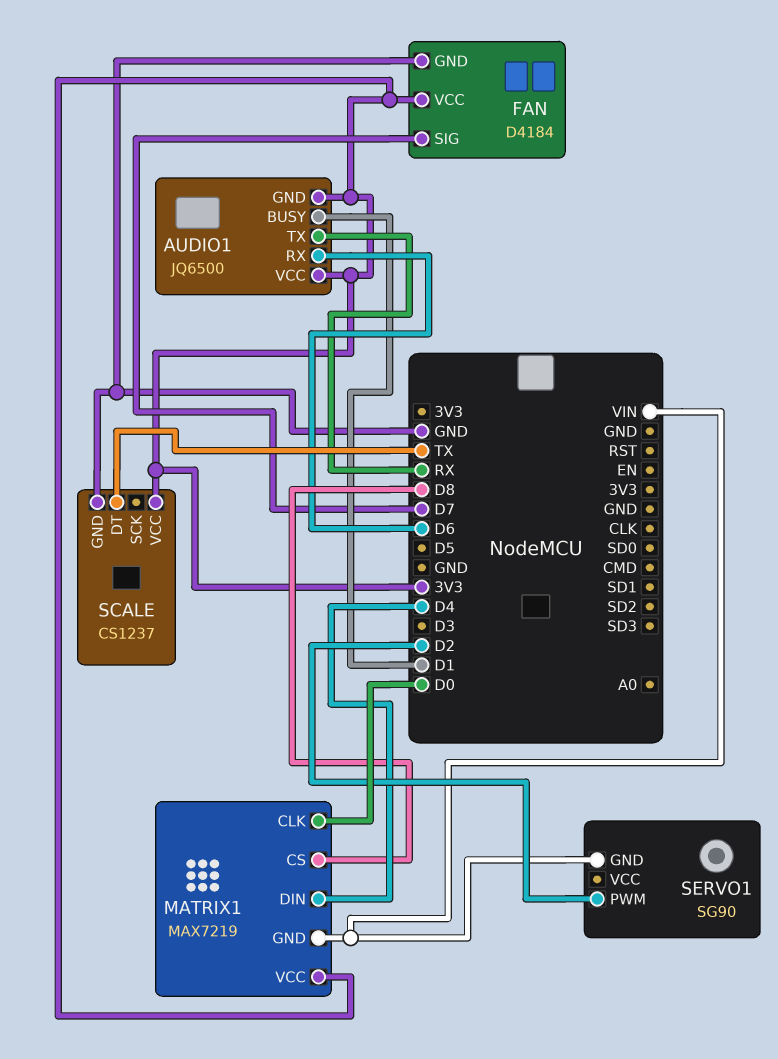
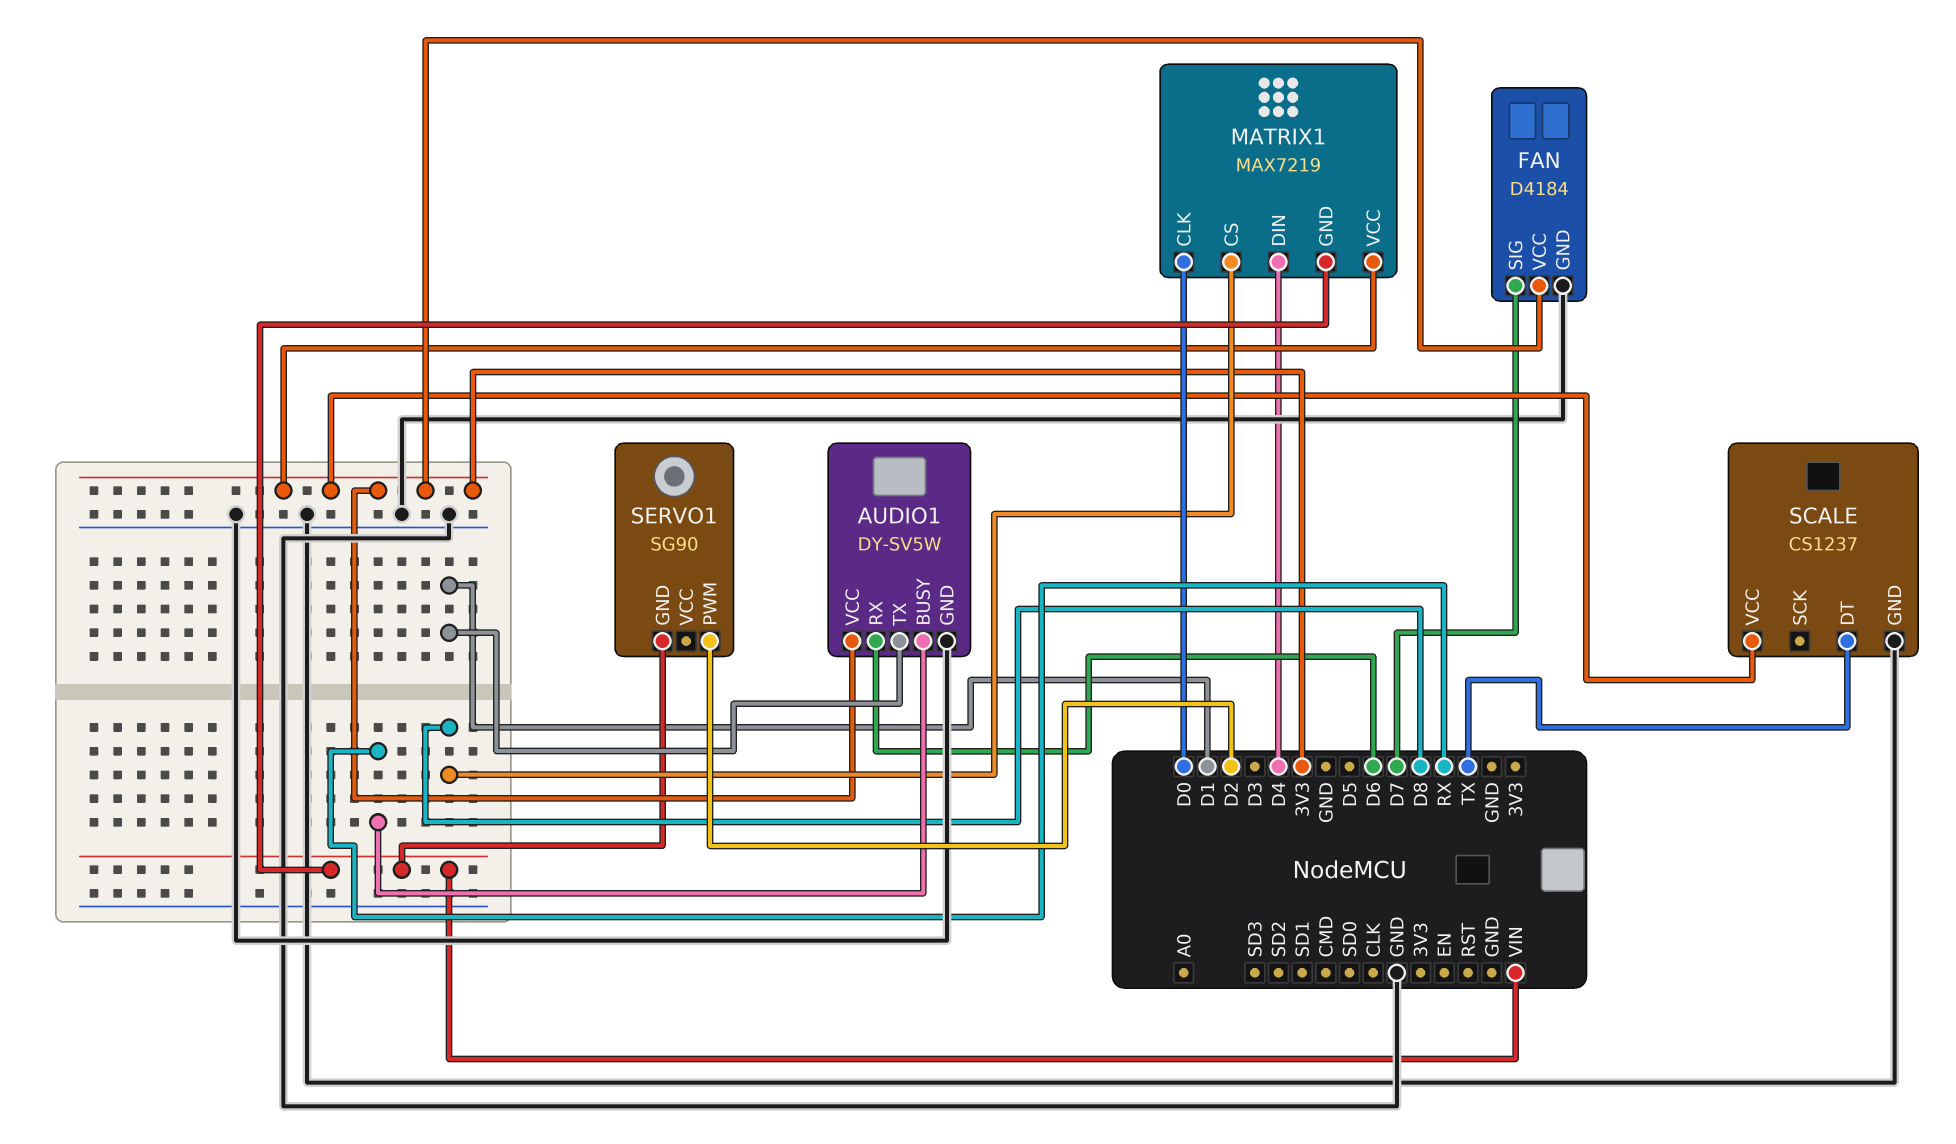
AUDIO1: JQ6500 -> DY-SV5W
AUDIO1 pin BUSY: D1 -> RX
AUDIO1 pin GND: 3V3 -> GND
AUDIO1 pin TX: RX -> D1

